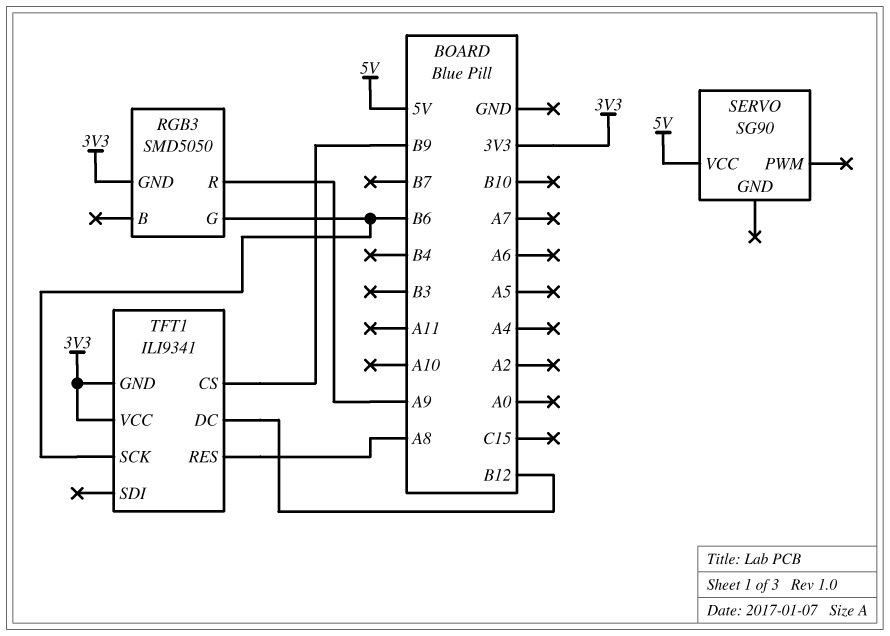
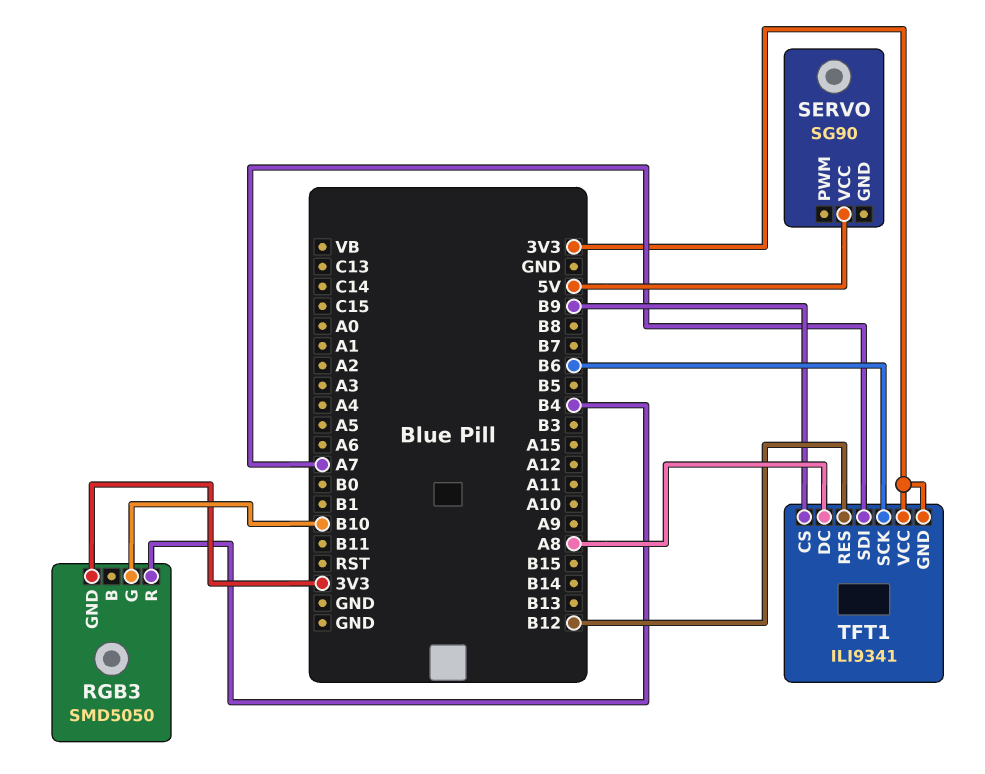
RGB3 pin G: B6 -> B10
RGB3 pin R: A9 -> B4
TFT1 pin DC: B12 -> A8
TFT1 pin RES: A8 -> B12
TFT1 pin SDI: none -> A7

